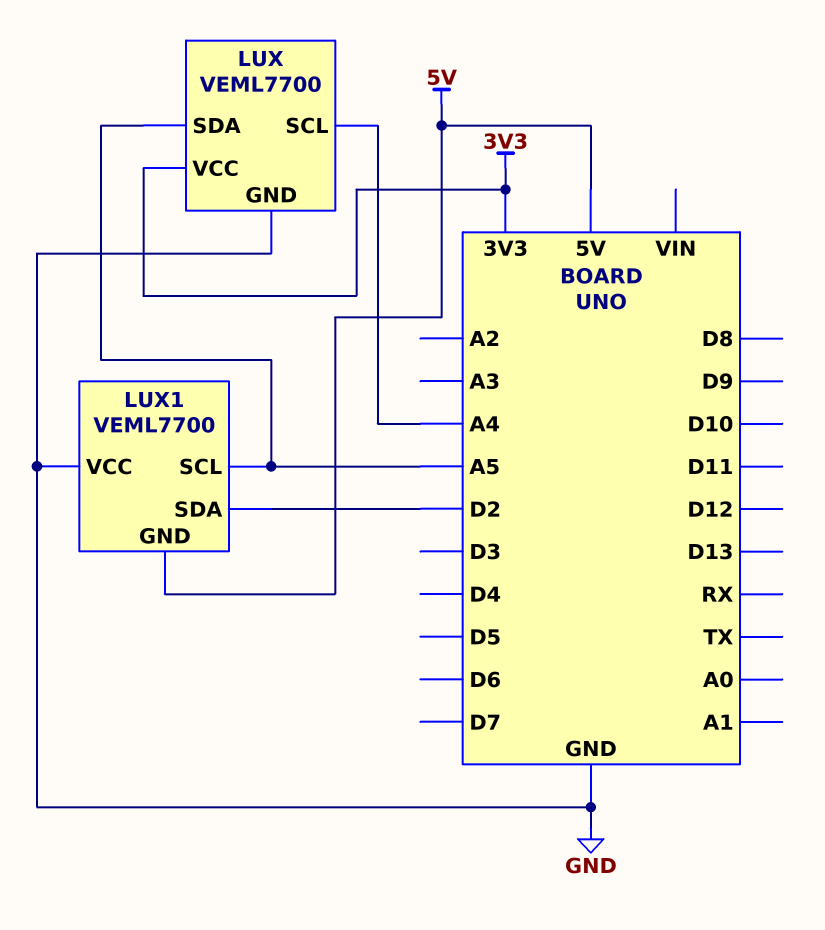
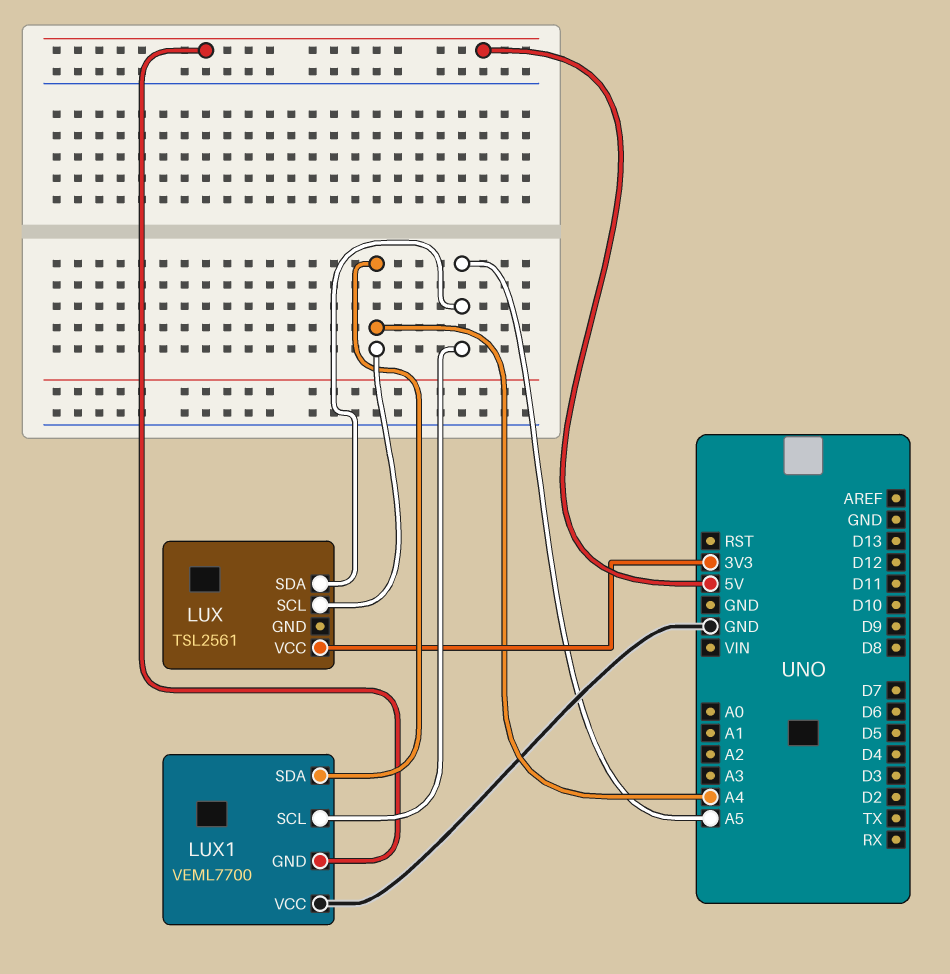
LUX: VEML7700 -> TSL2561
LUX pin GND: GND -> none
LUX1 pin SDA: D2 -> A4

